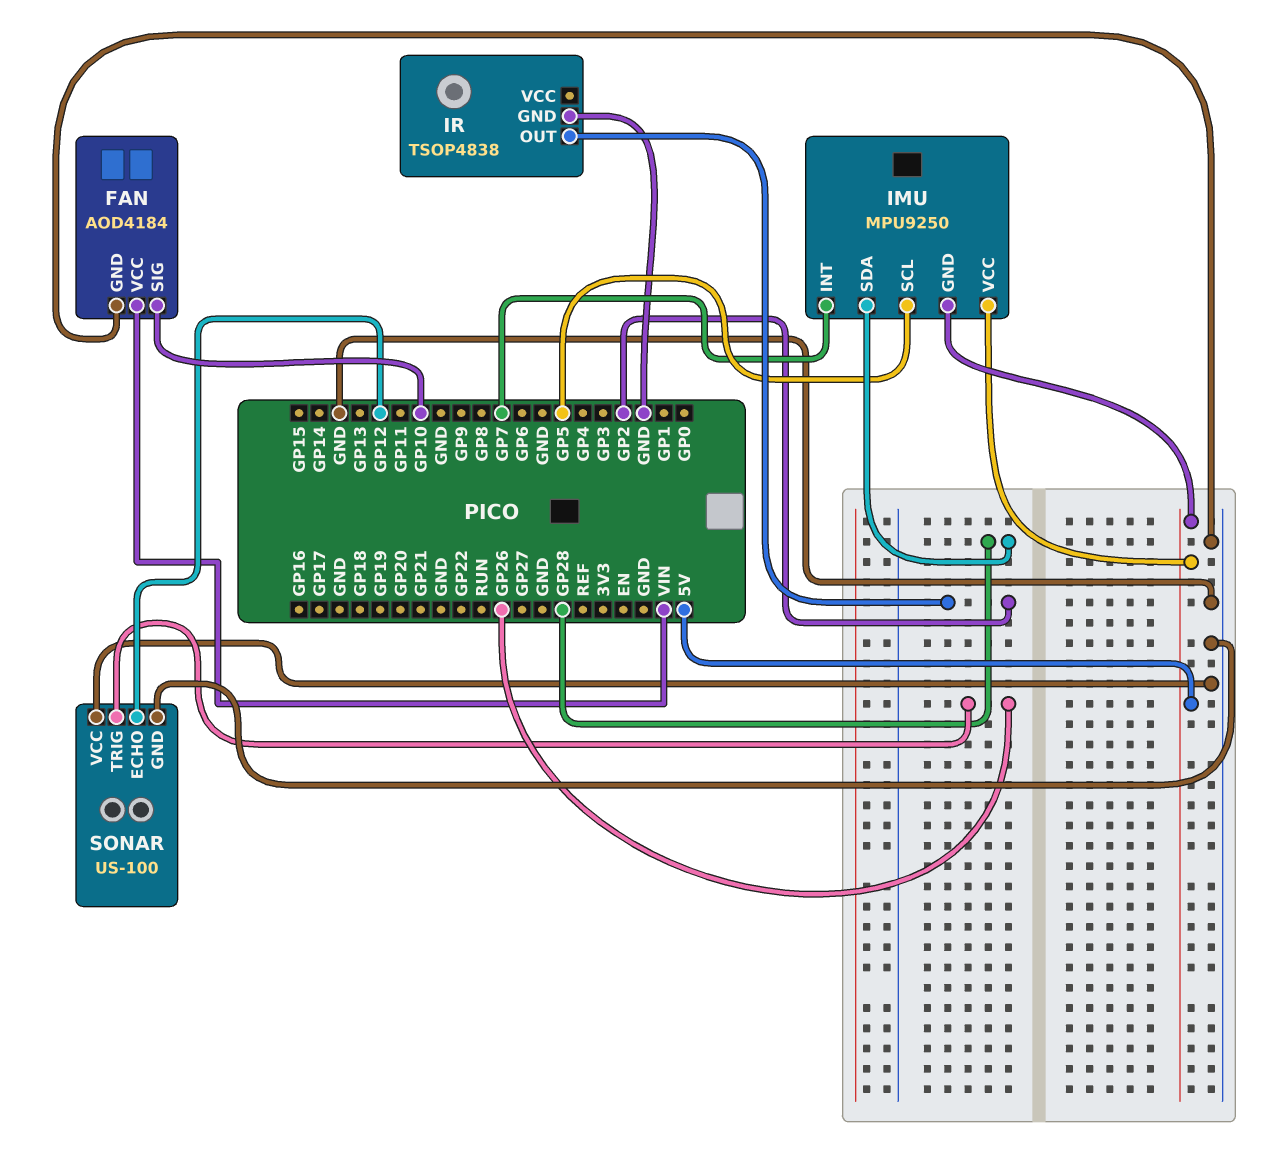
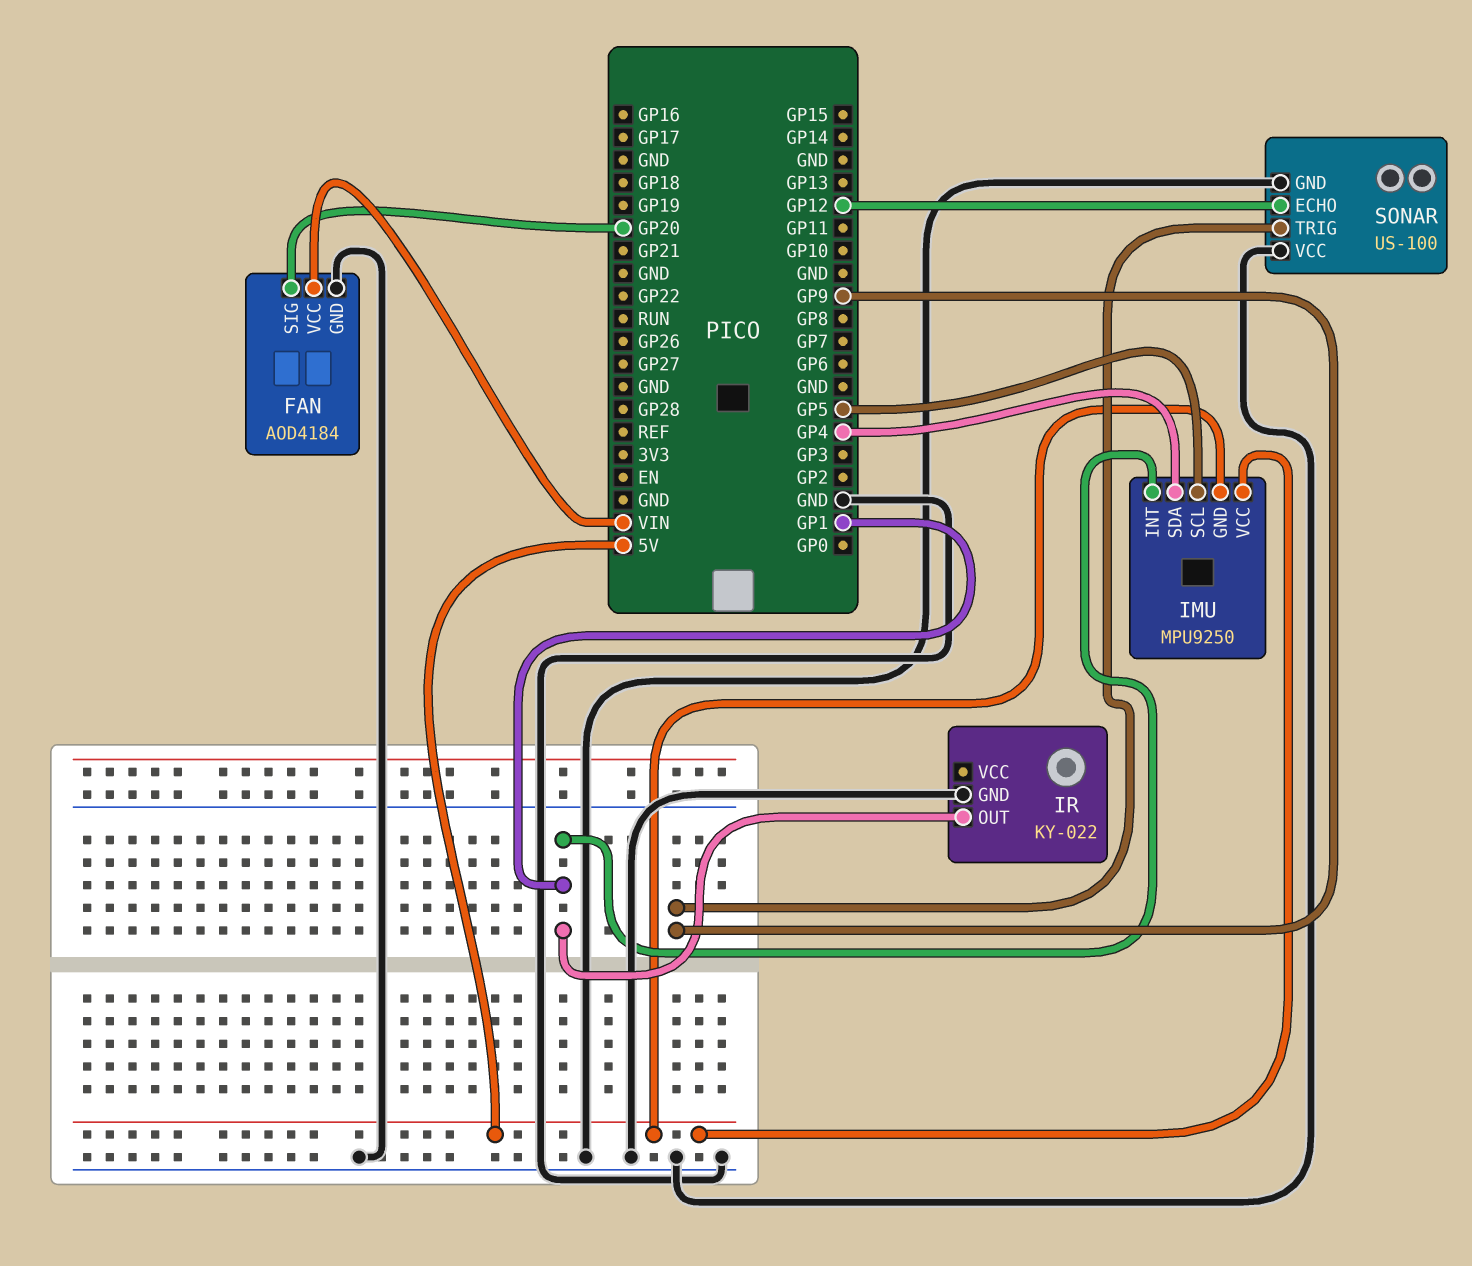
FAN pin SIG: GP10 -> GP20
IMU pin INT: GP7 -> GP1
IMU pin SDA: GP28 -> GP4
IR: TSOP4838 -> KY-022
IR pin OUT: GP2 -> GP1
SONAR pin TRIG: GP26 -> GP9

